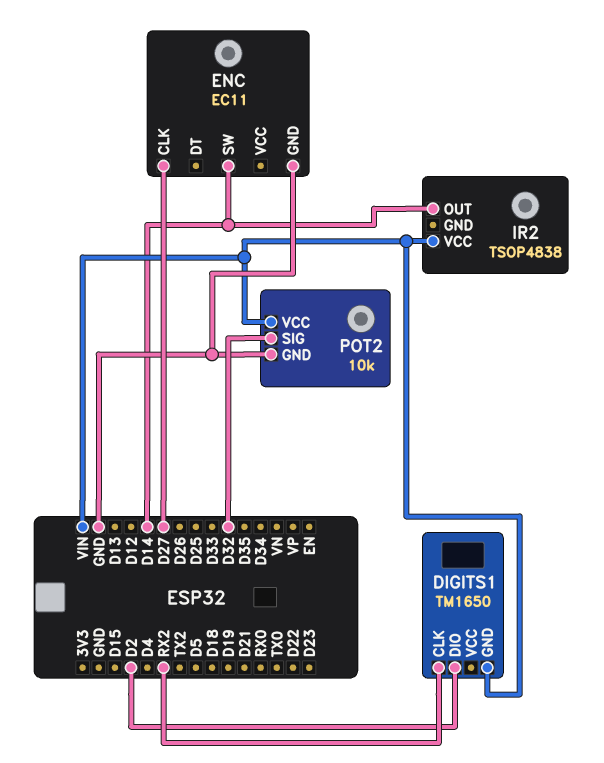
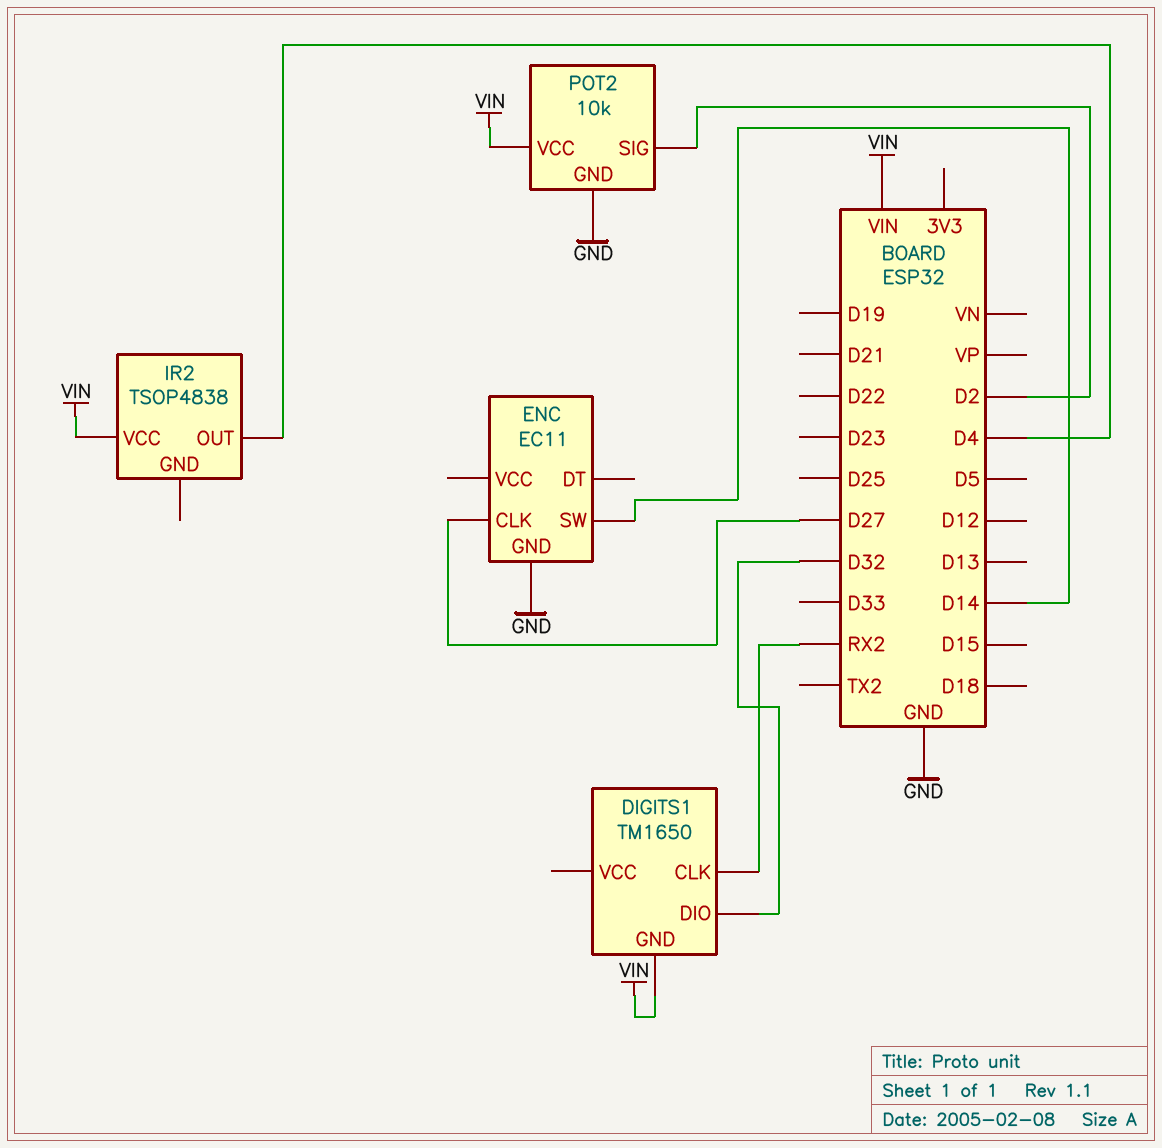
DIGITS1 pin DIO: D2 -> D32
IR2 pin OUT: D14 -> D4
POT2 pin SIG: D32 -> D2

